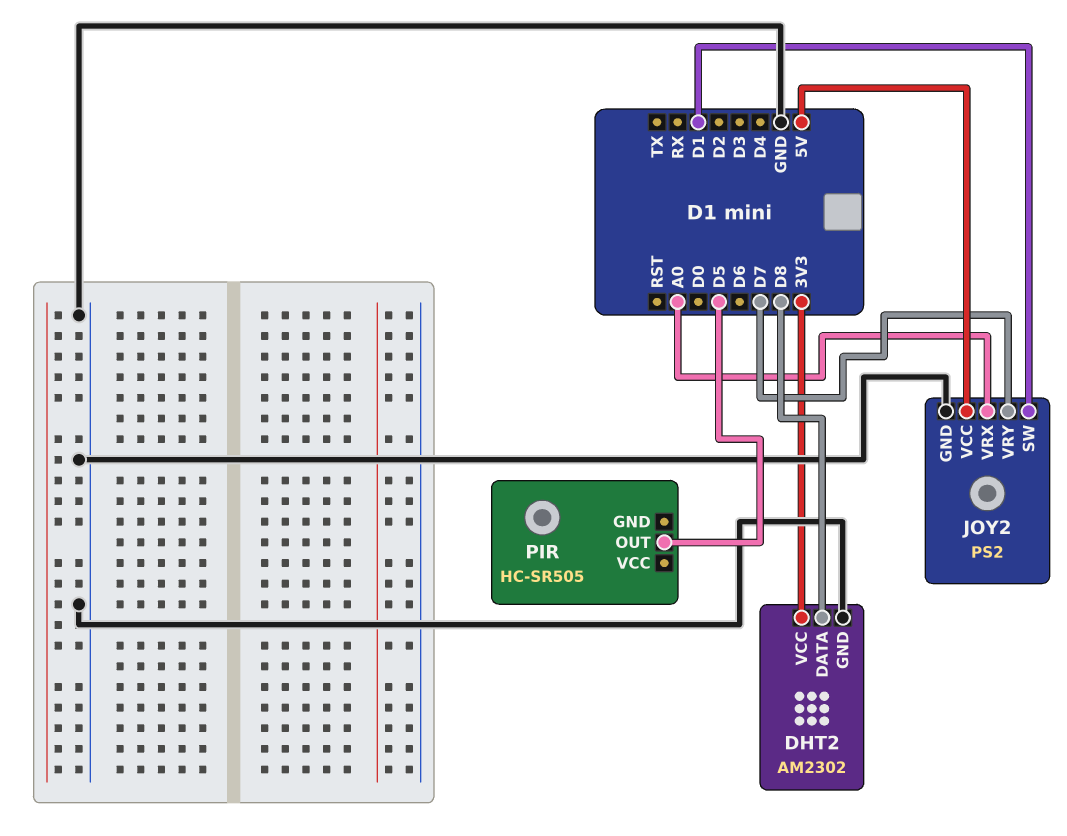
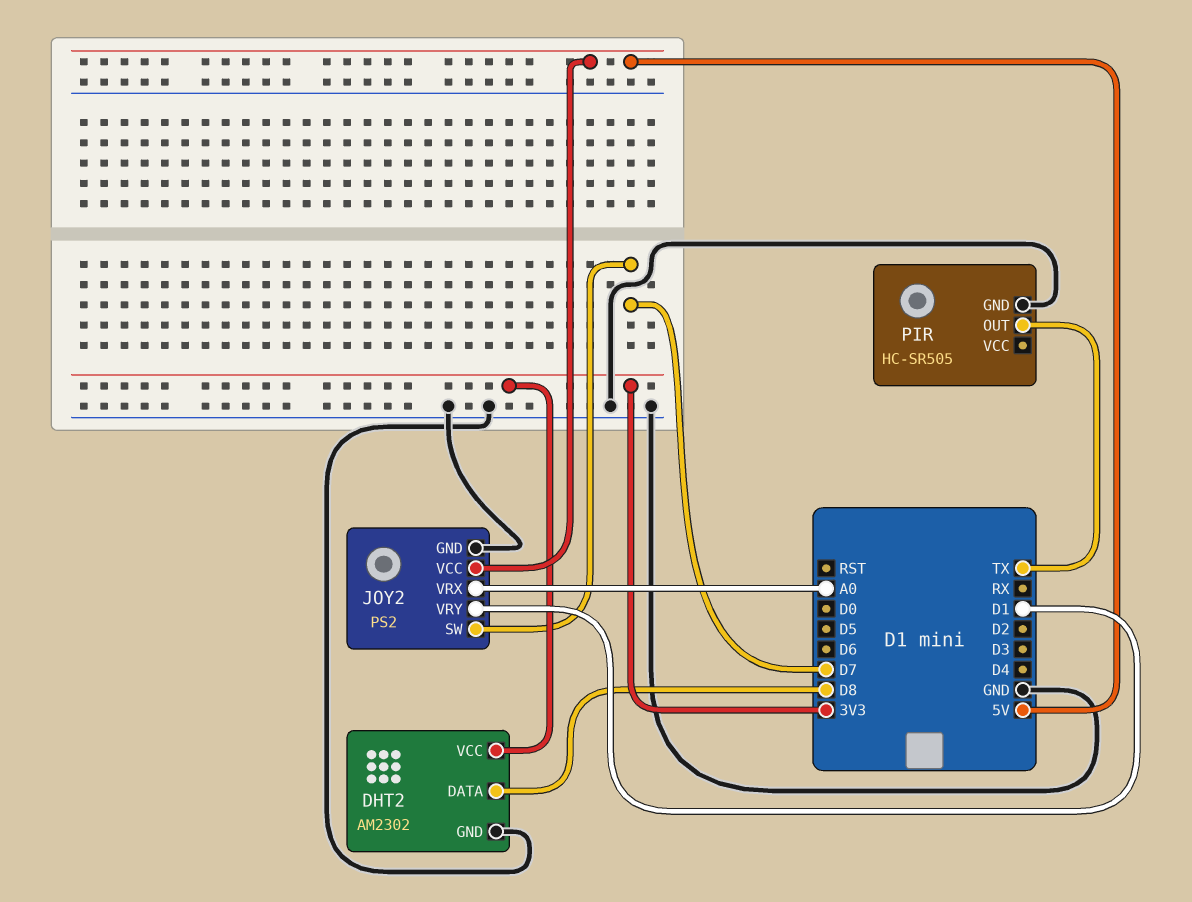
JOY2 pin SW: D1 -> D7
JOY2 pin VRY: D7 -> D1
PIR pin GND: none -> GND
PIR pin OUT: D5 -> TX

